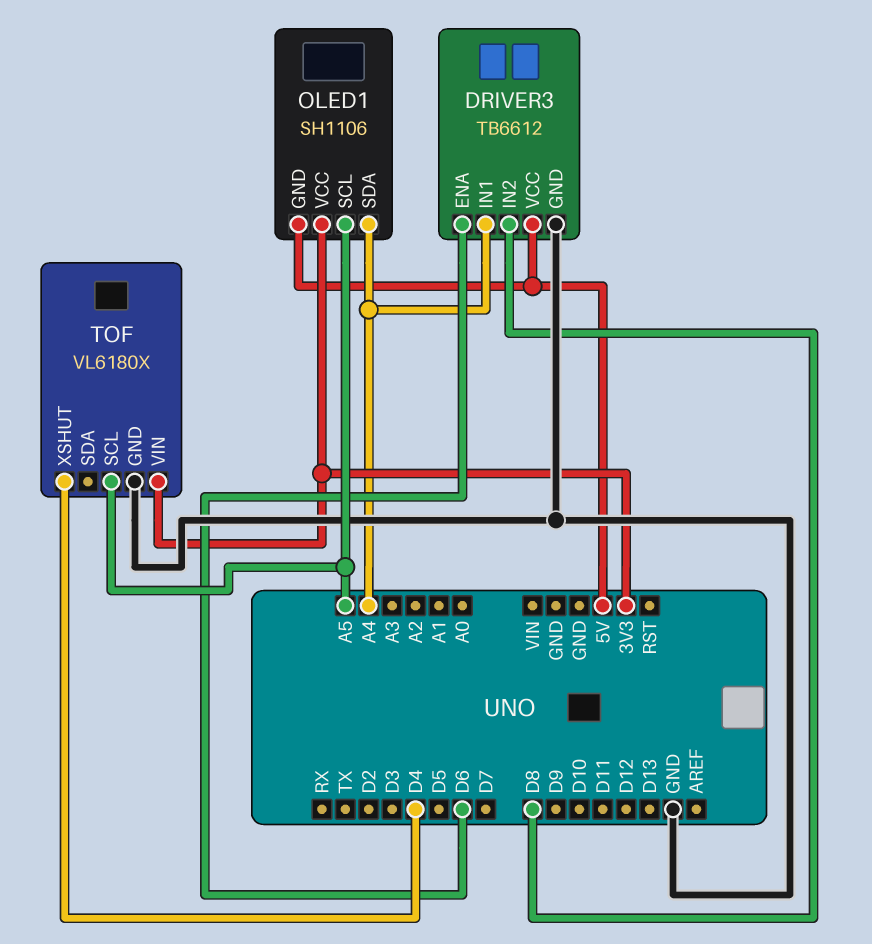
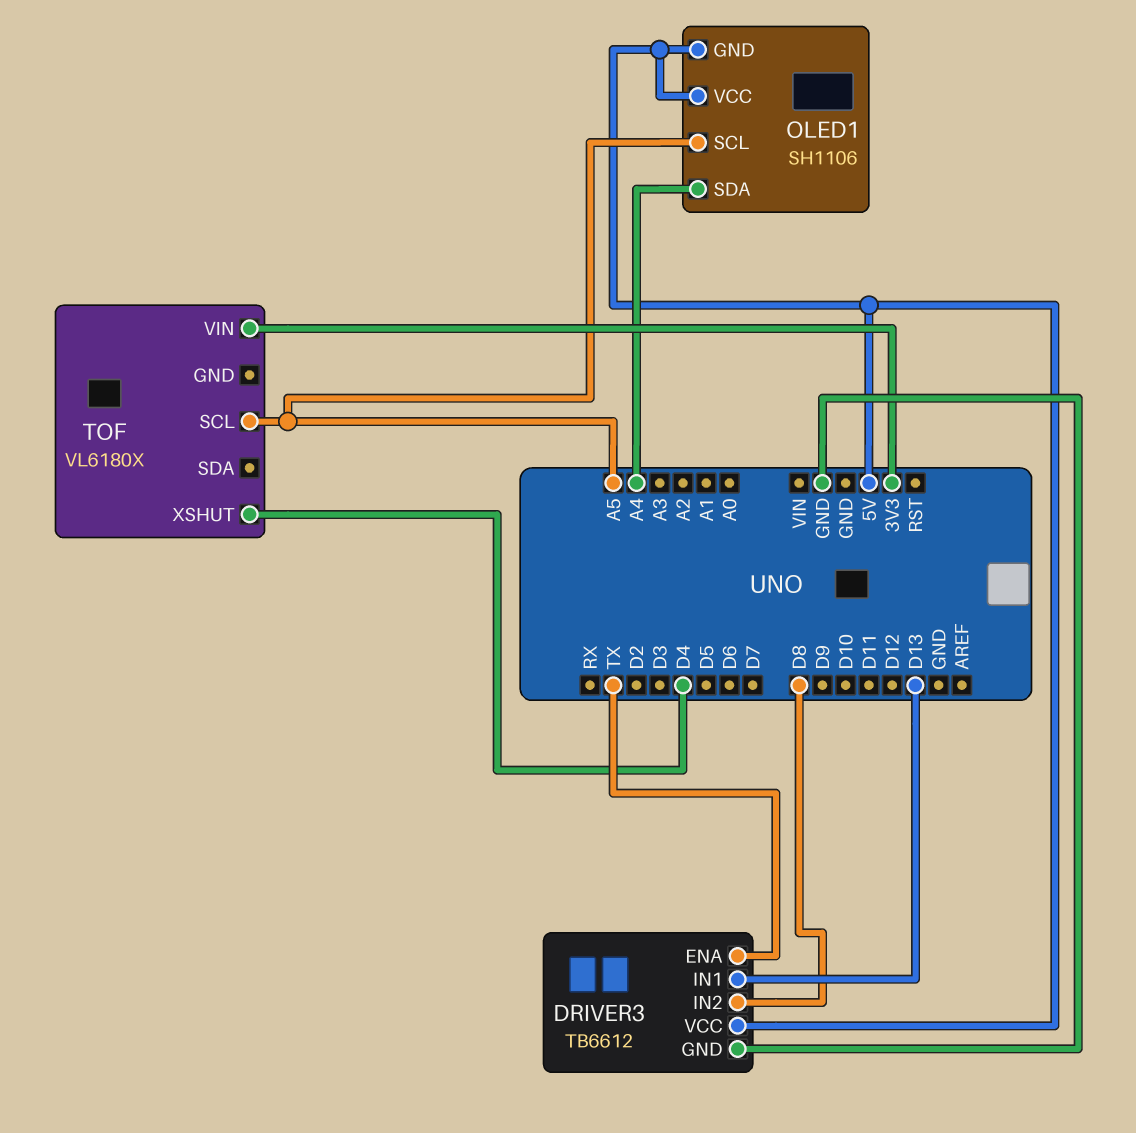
DRIVER3 pin ENA: D6 -> TX
DRIVER3 pin IN1: A4 -> D13
OLED1 pin VCC: 3V3 -> 5V
TOF pin GND: GND -> none

